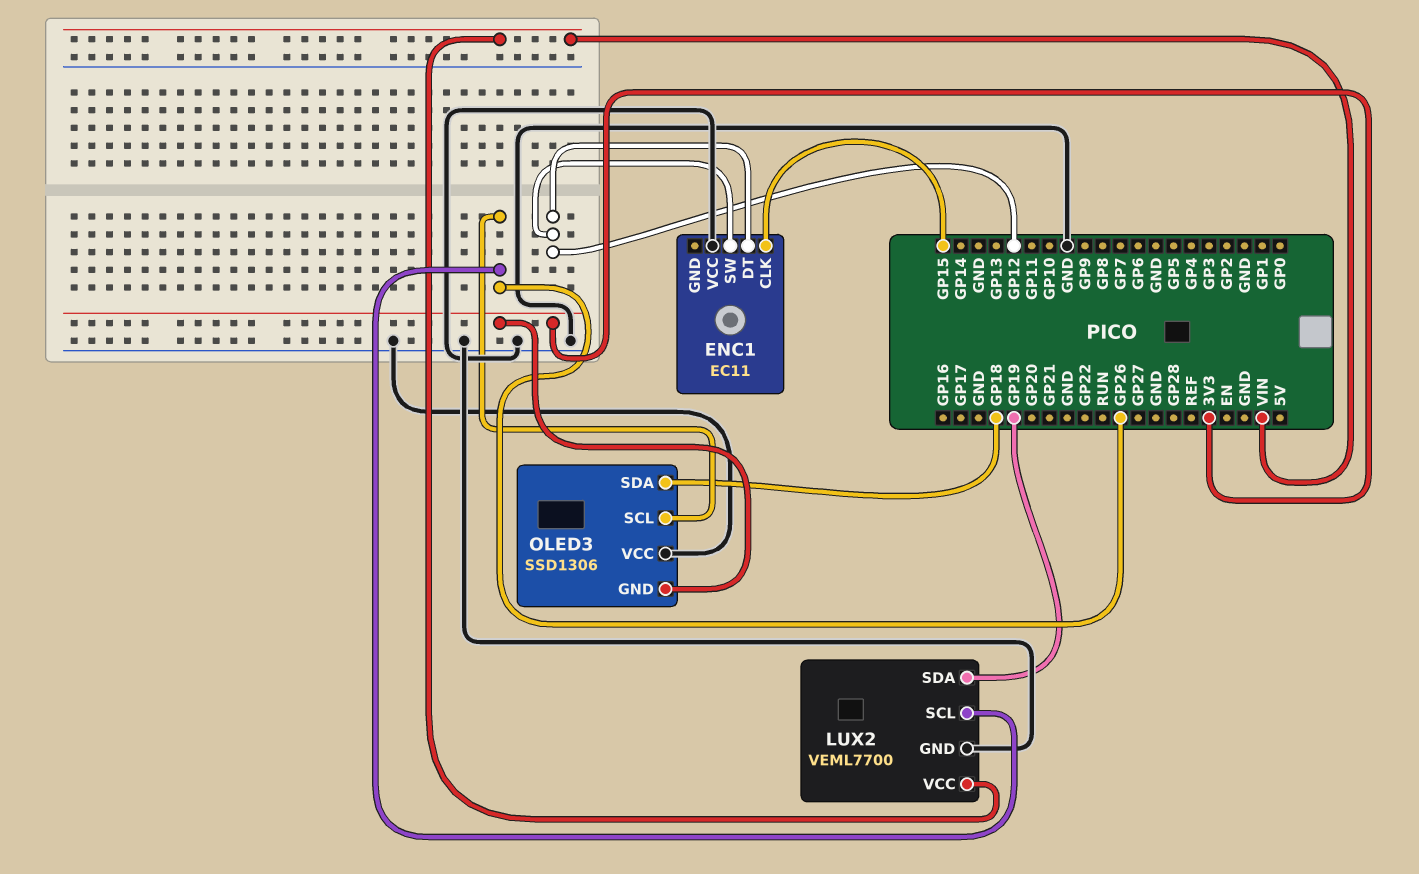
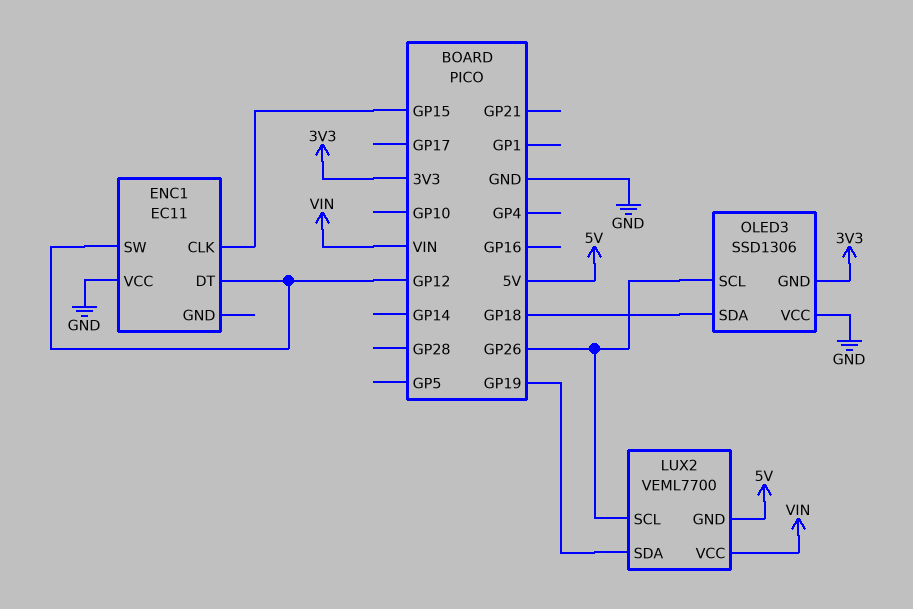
LUX2 pin GND: GND -> 5V

